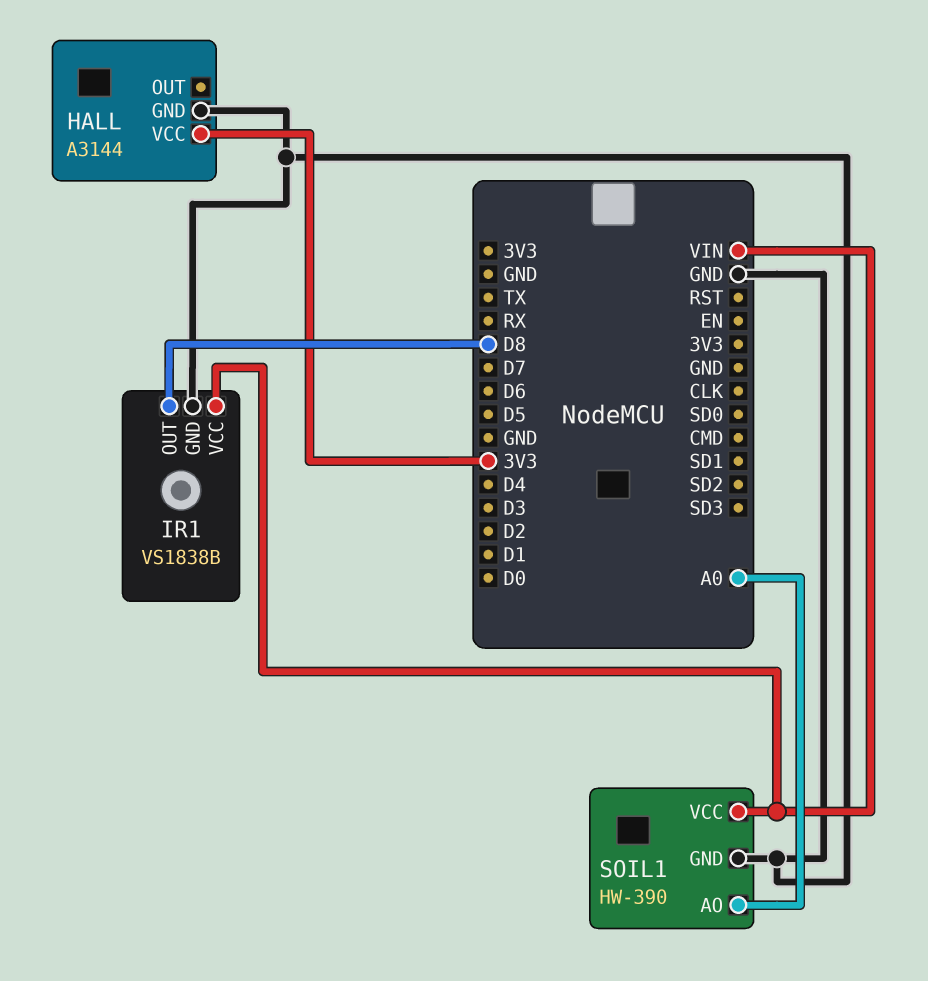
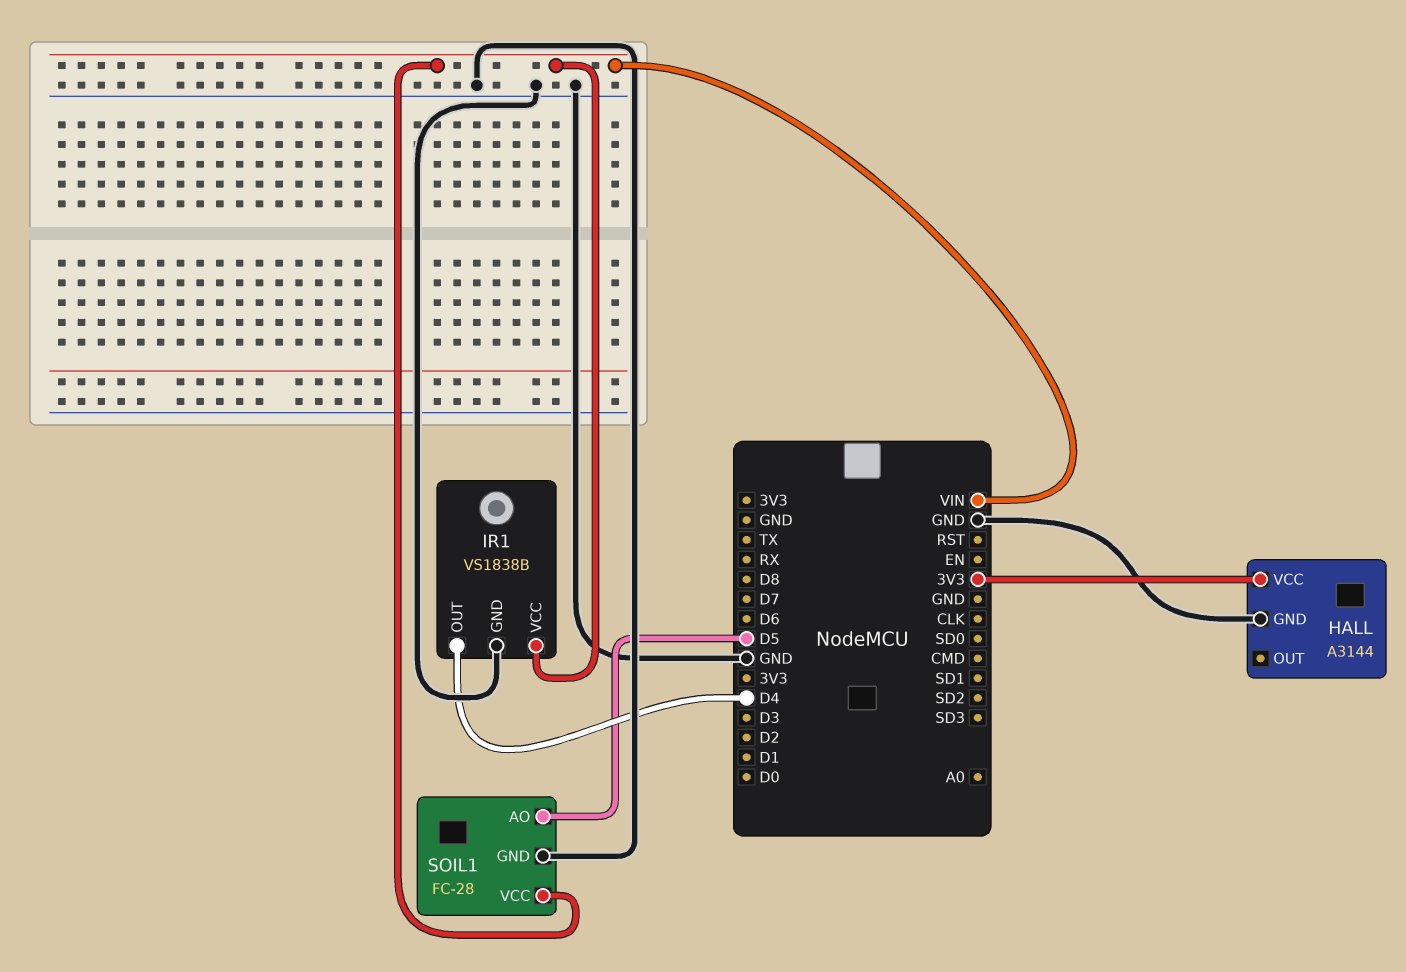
IR1 pin OUT: D8 -> D4
SOIL1: HW-390 -> FC-28
SOIL1 pin AO: A0 -> D5

